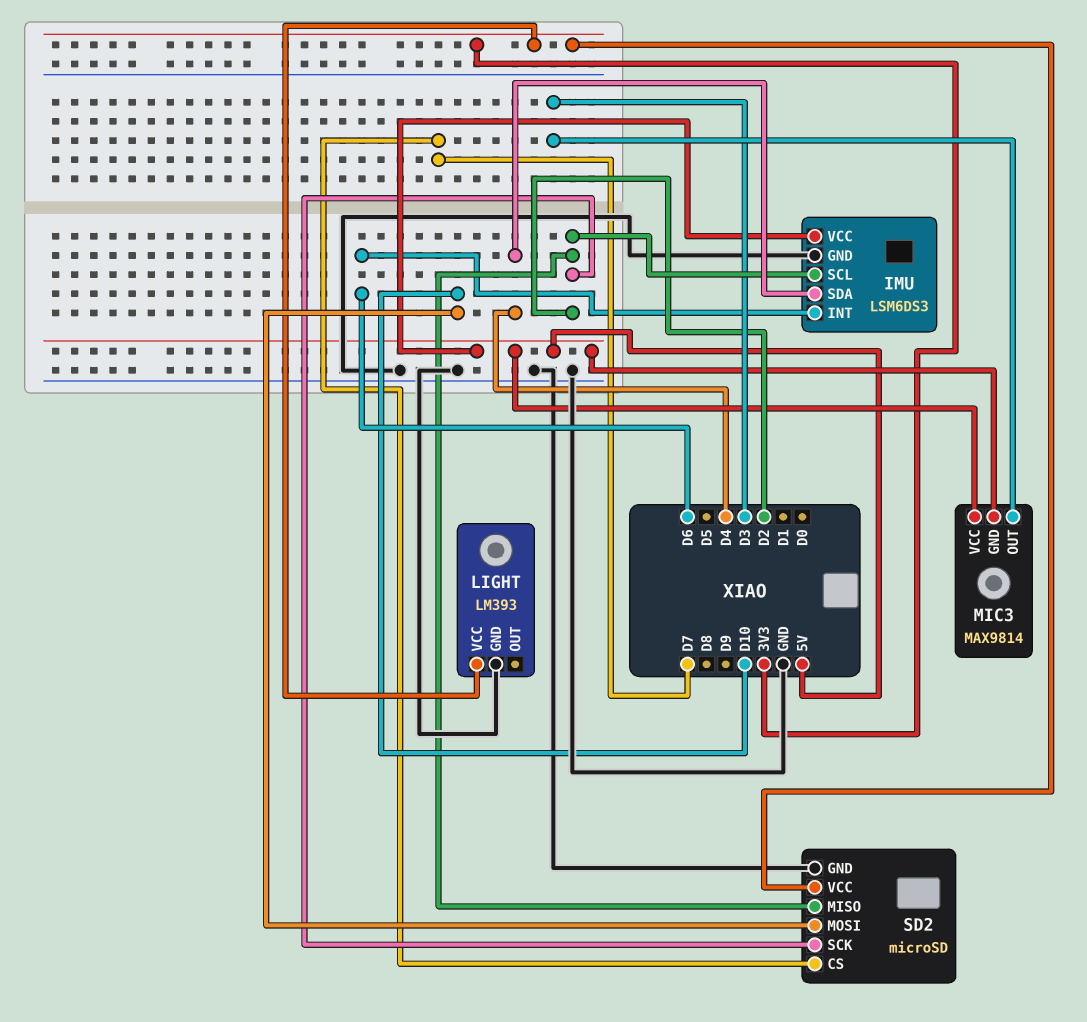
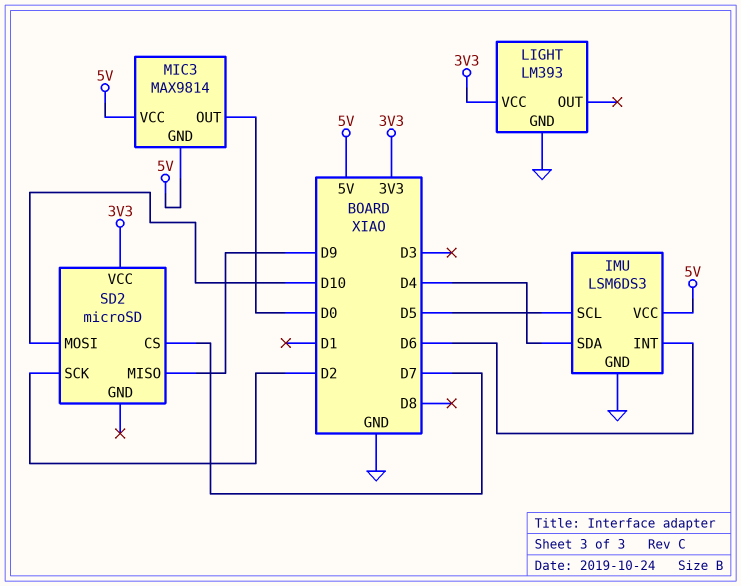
IMU pin SCL: D2 -> D5
MIC3 pin OUT: D3 -> D0
SD2 pin GND: GND -> none
SD2 pin MISO: D2 -> D9

